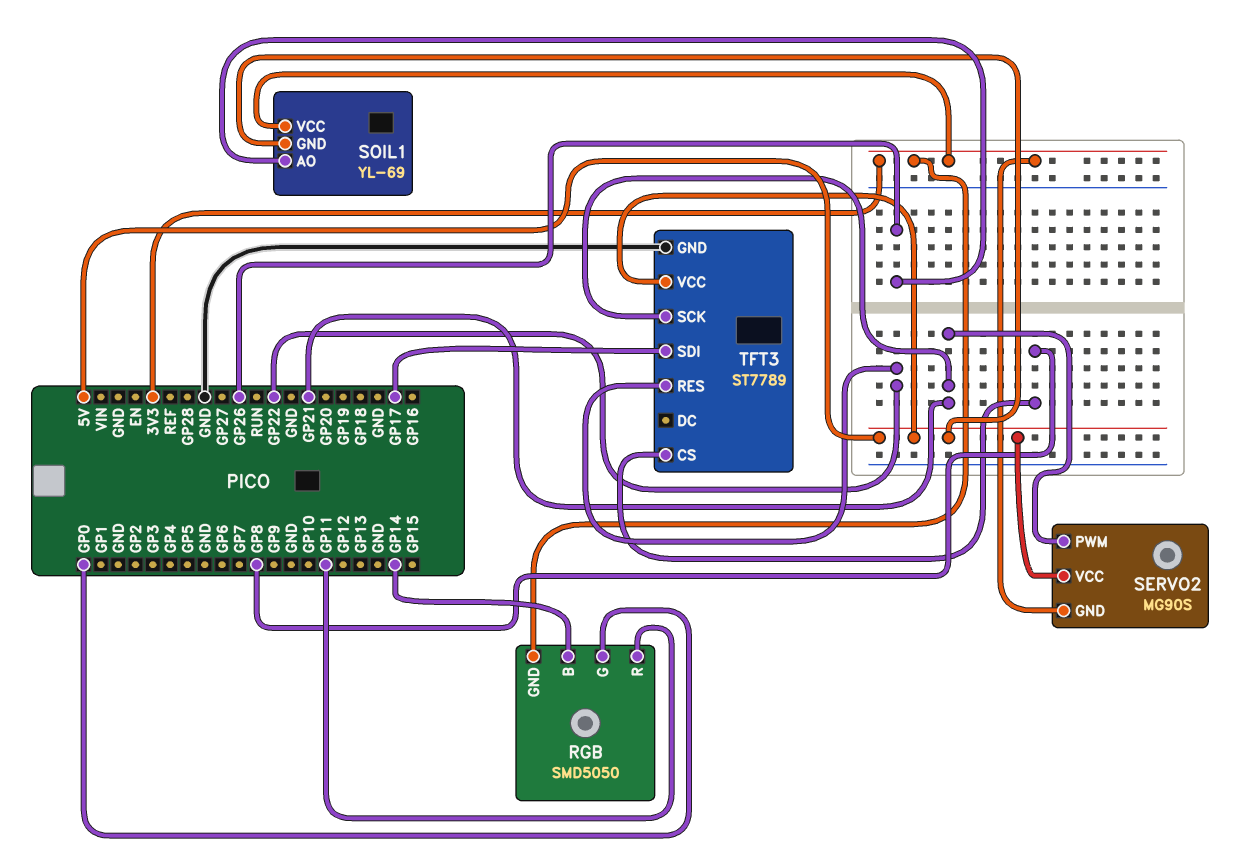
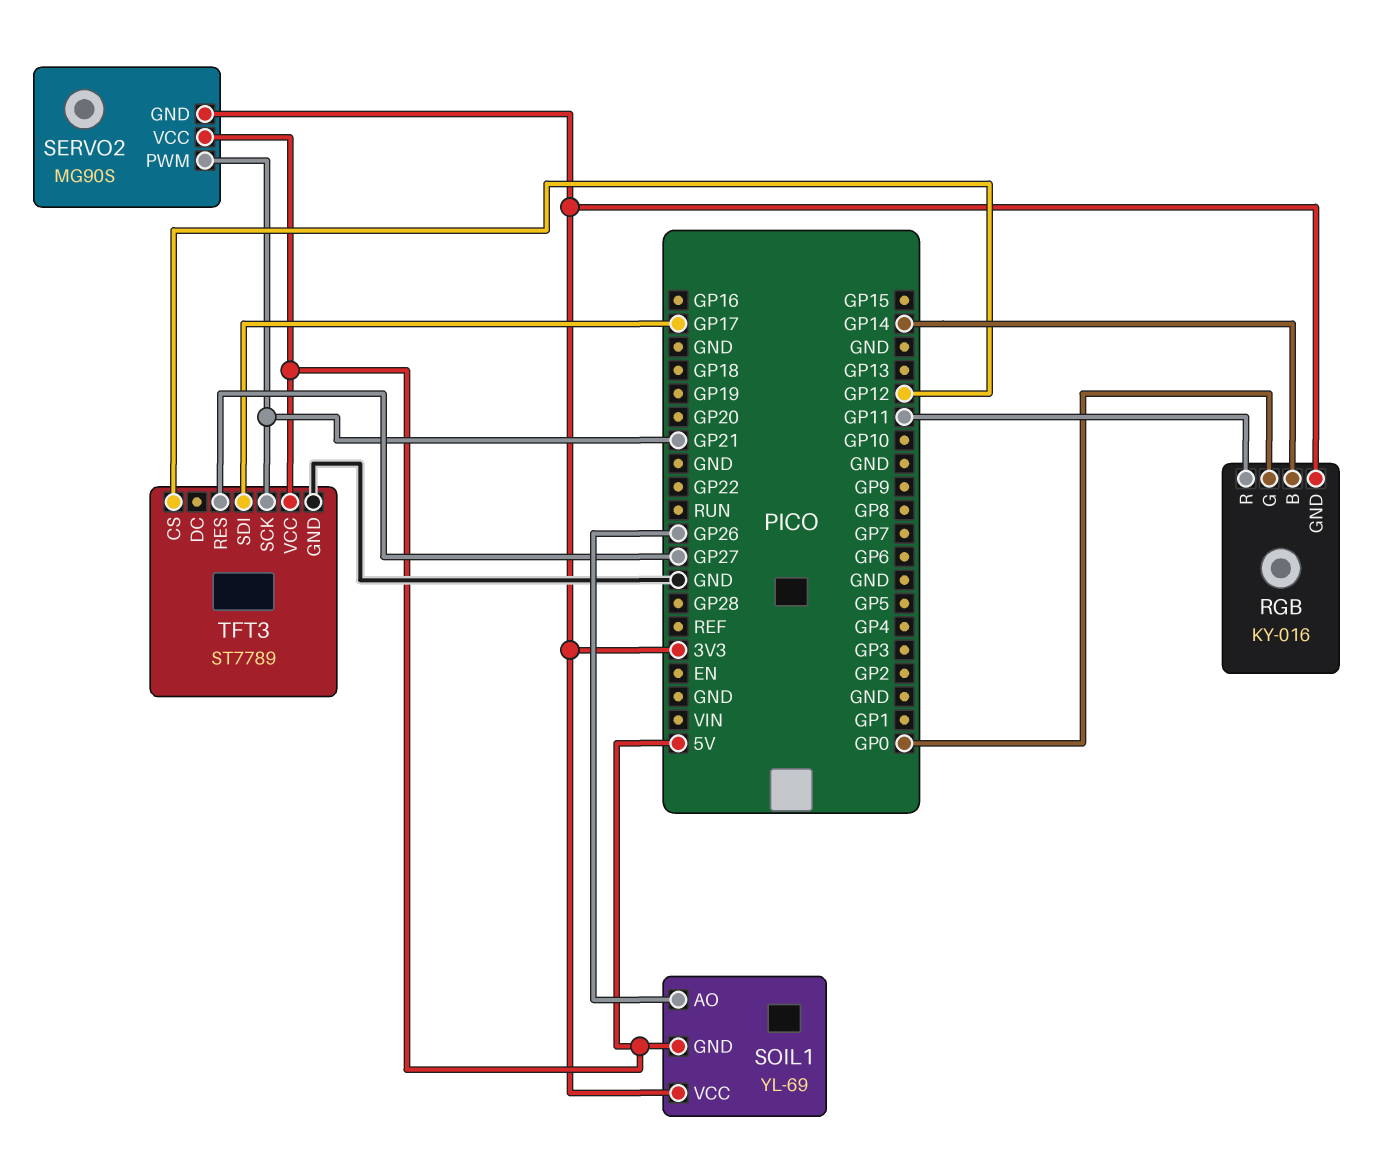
RGB: SMD5050 -> KY-016
TFT3 pin CS: GP8 -> GP12
TFT3 pin RES: GP22 -> GP27

